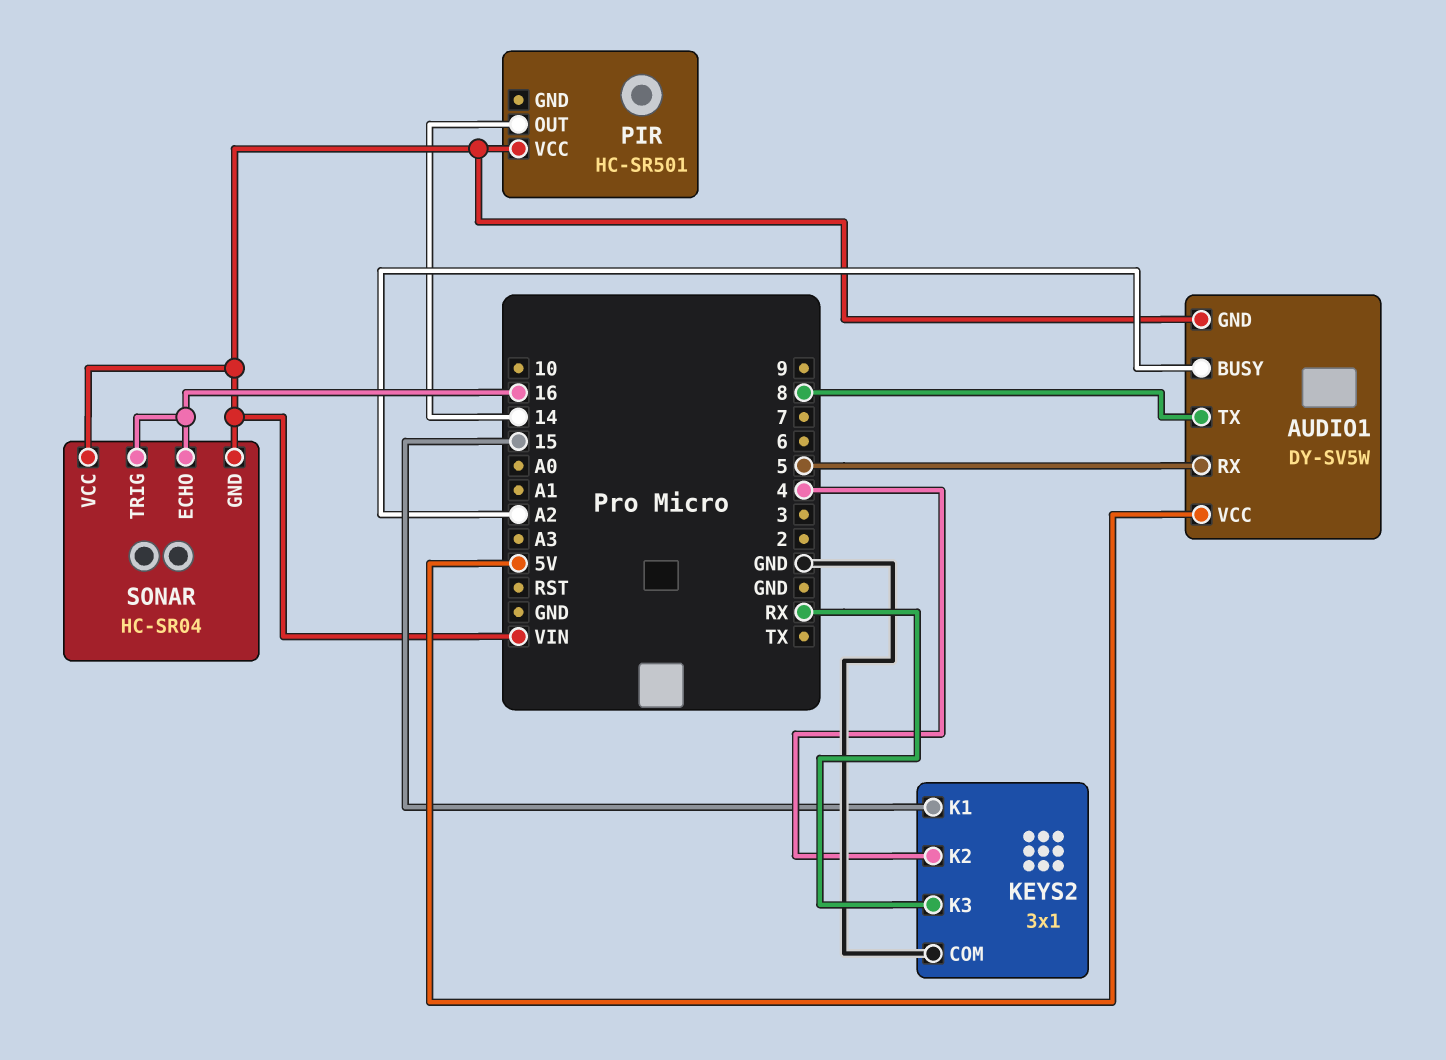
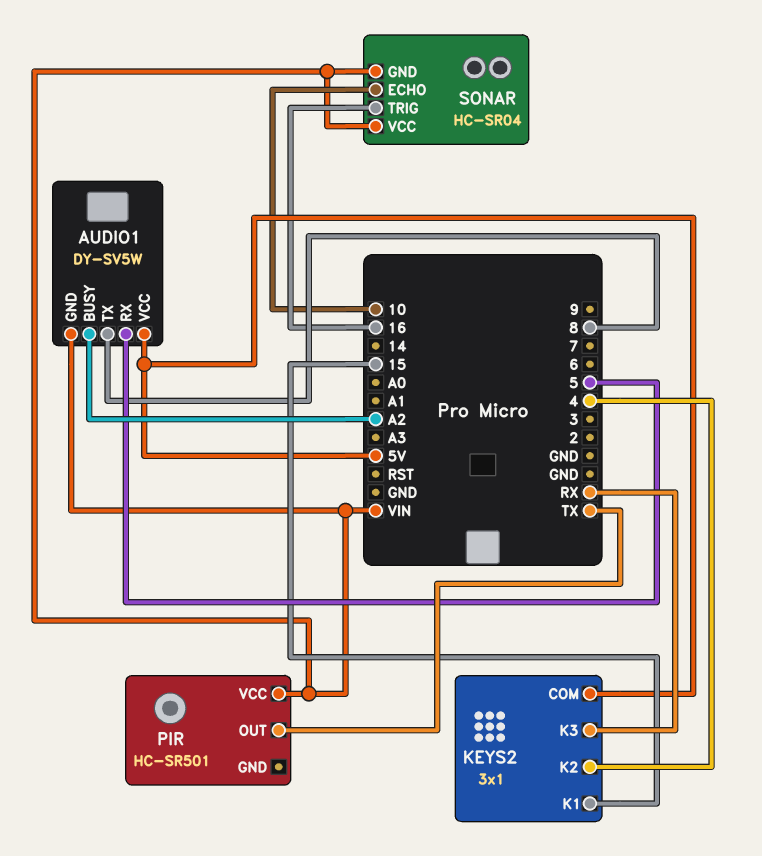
KEYS2 pin COM: GND -> 5V
PIR pin OUT: 14 -> TX
SONAR pin ECHO: 16 -> 10

